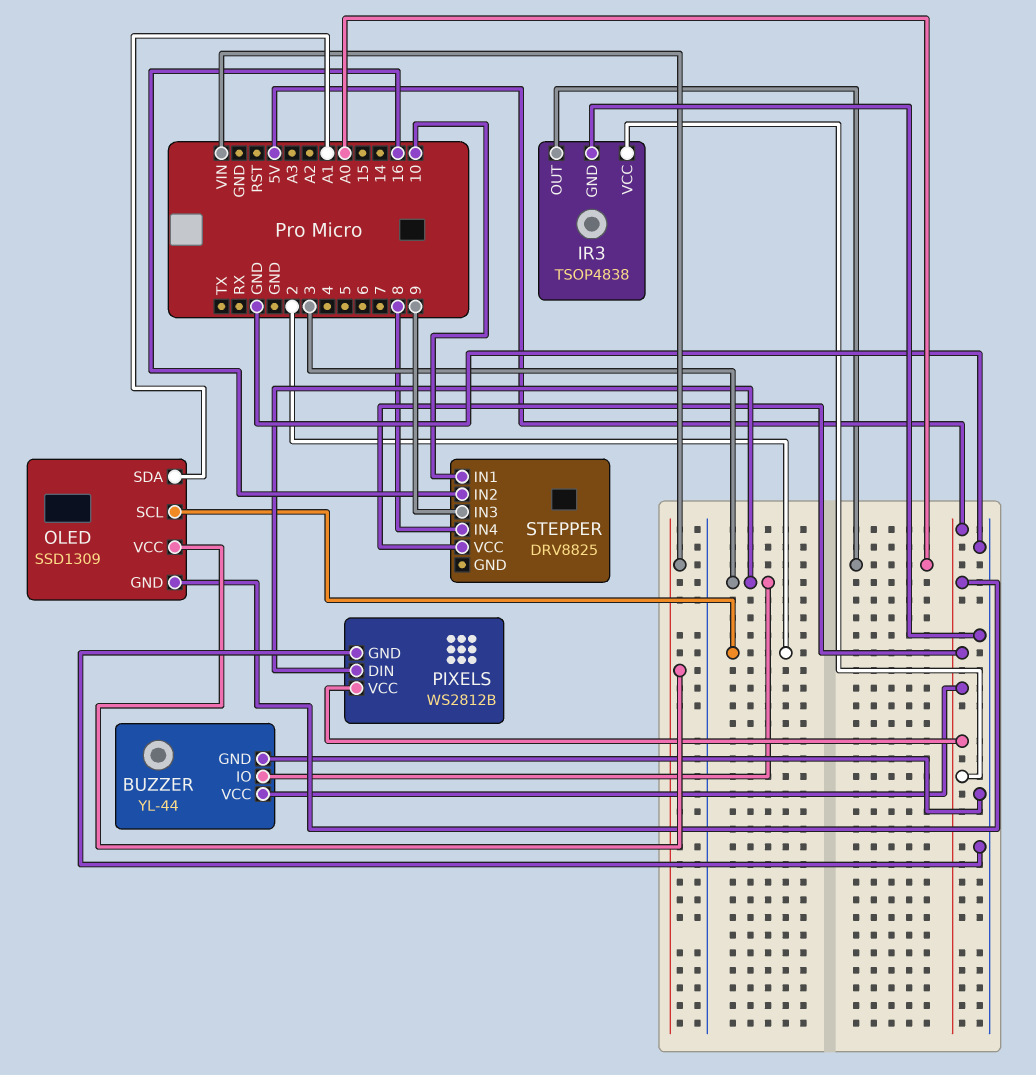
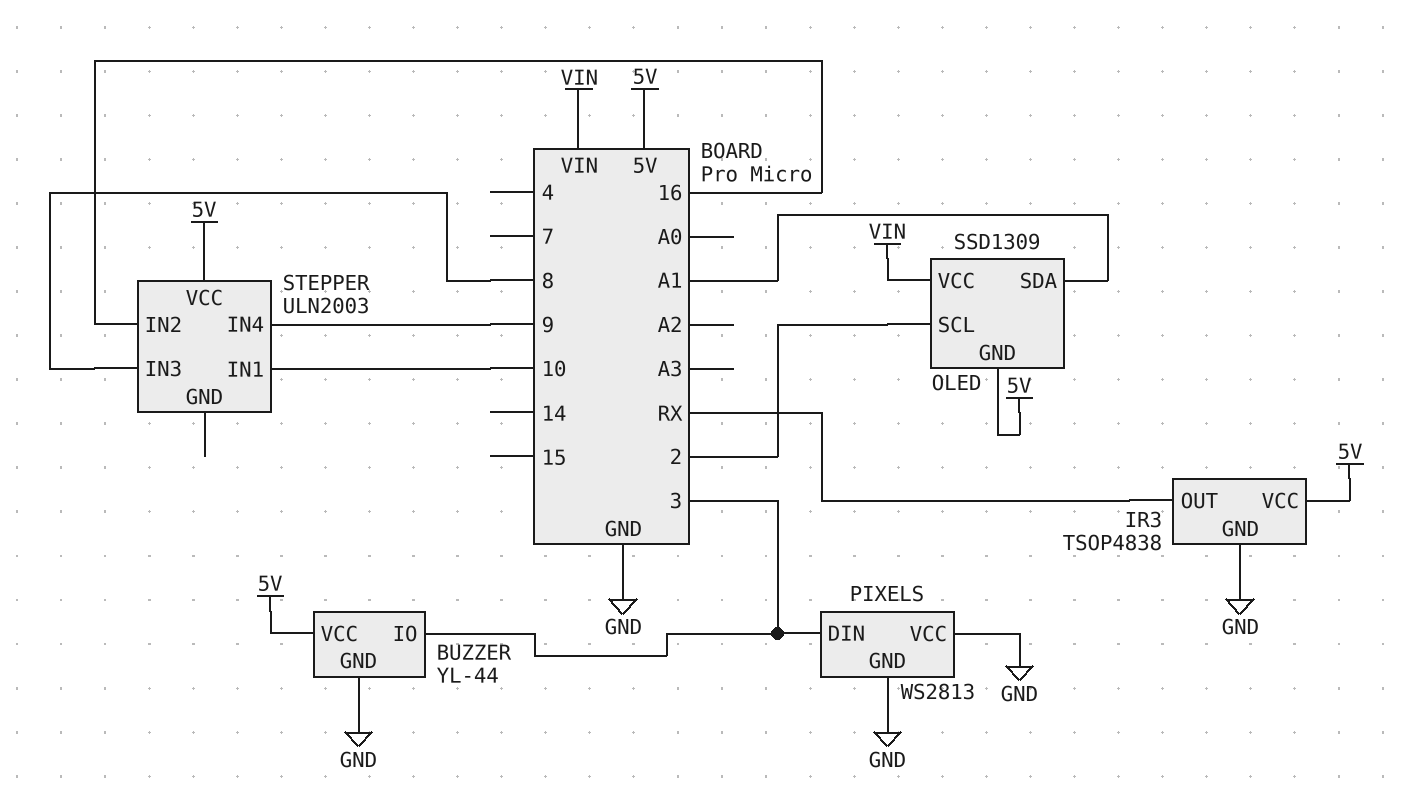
IR3 pin OUT: A0 -> RX
PIXELS: WS2812B -> WS2813
PIXELS pin VCC: 5V -> GND
STEPPER: DRV8825 -> ULN2003
STEPPER pin IN3: 9 -> 8
STEPPER pin IN4: 8 -> 9

